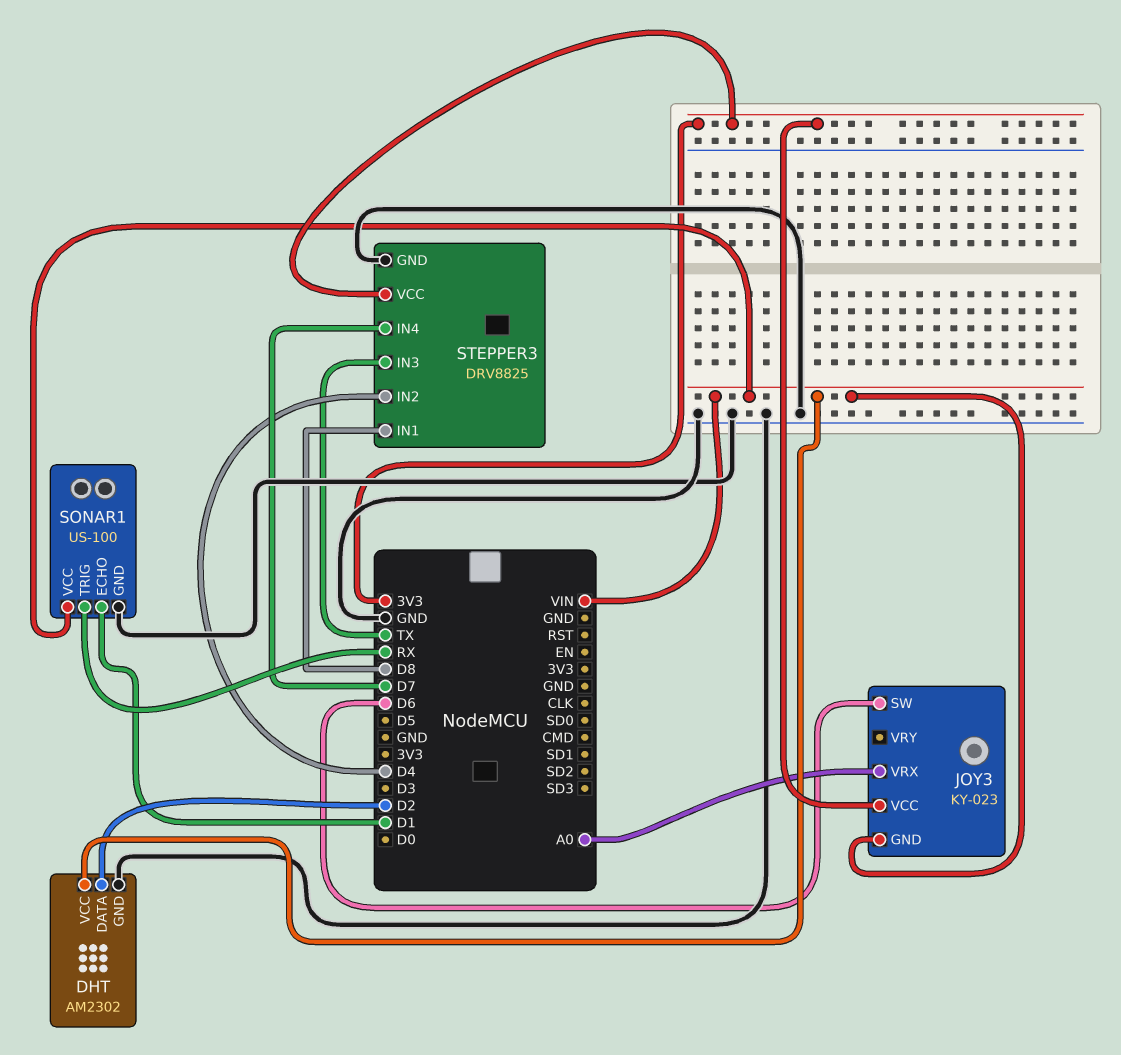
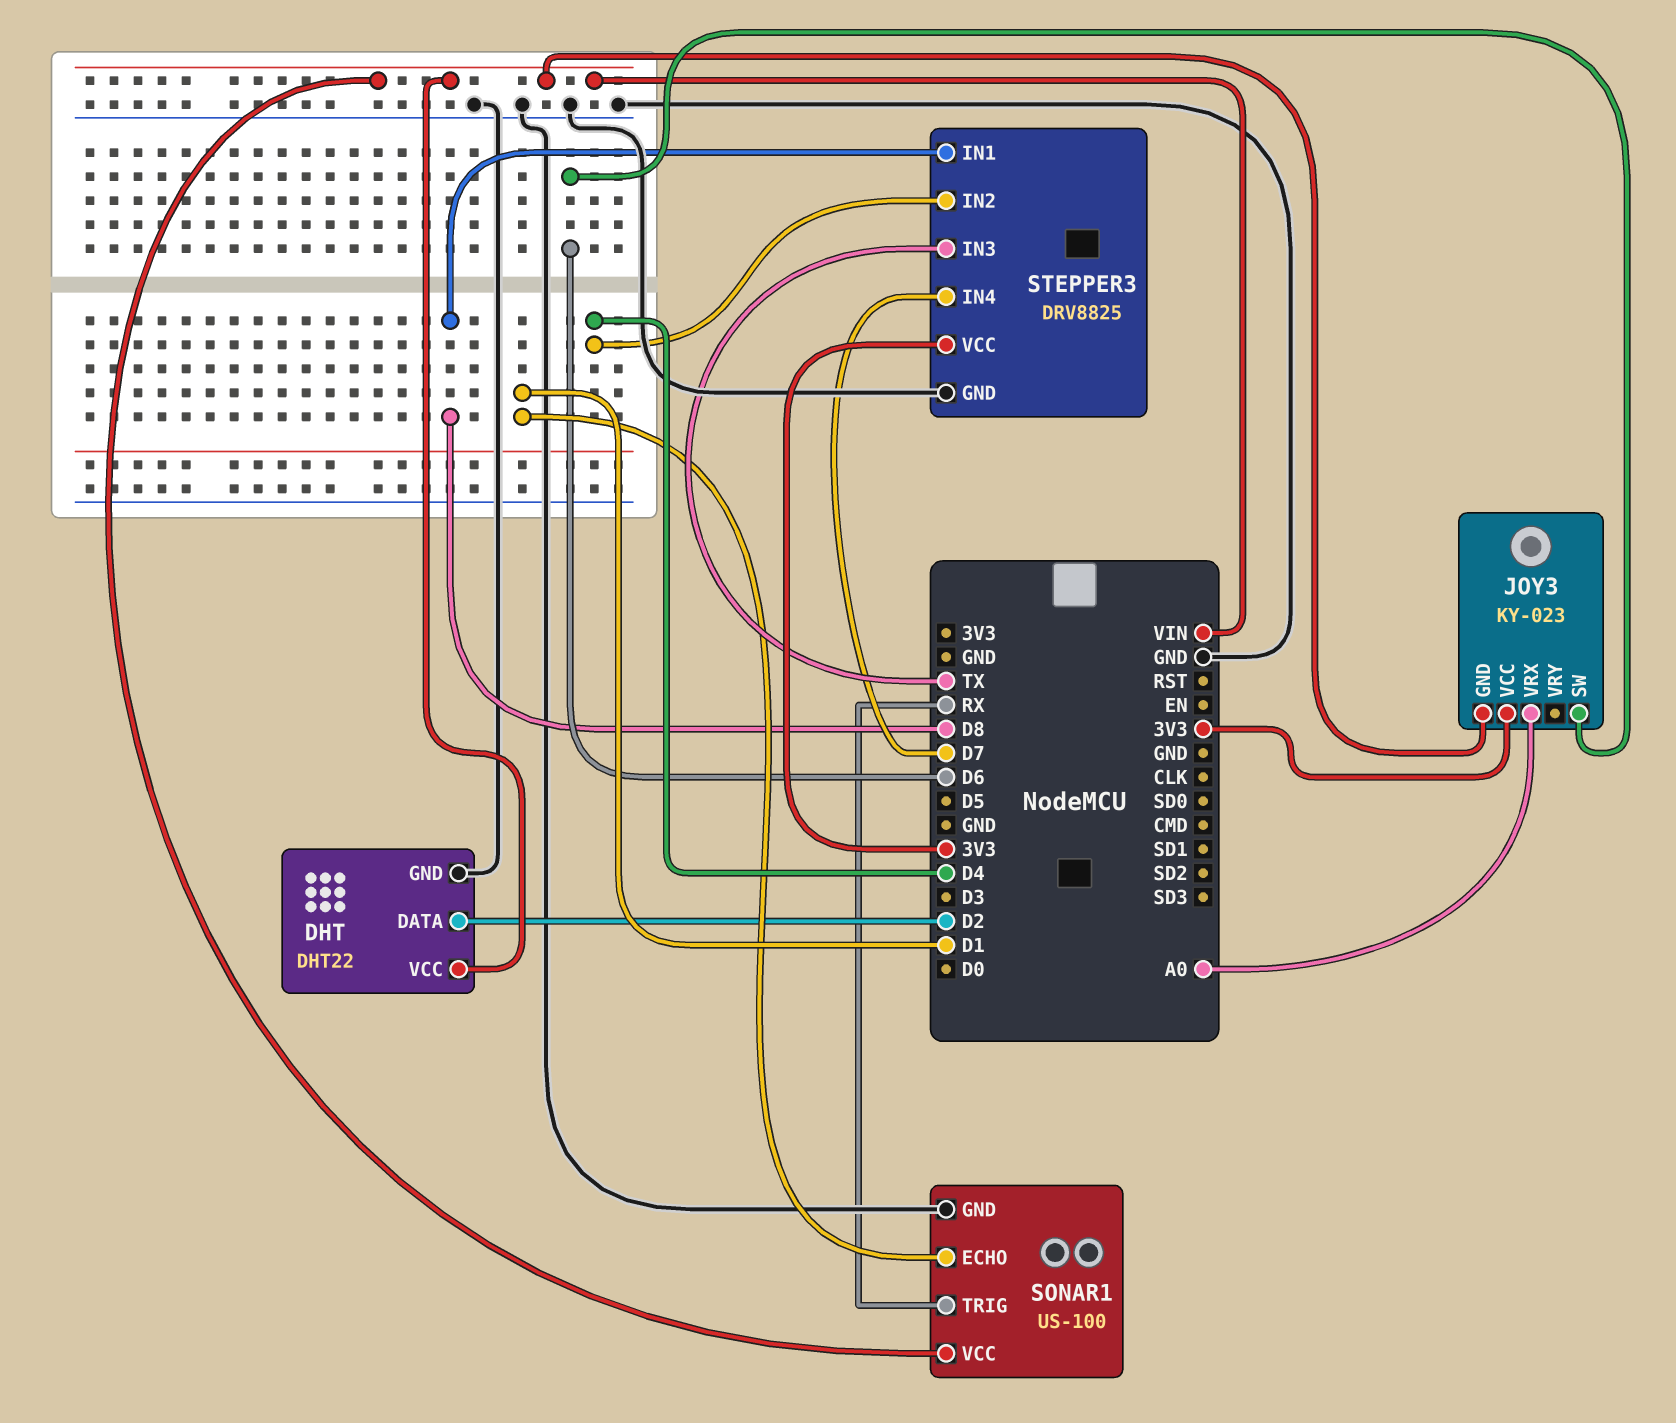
DHT: AM2302 -> DHT22

